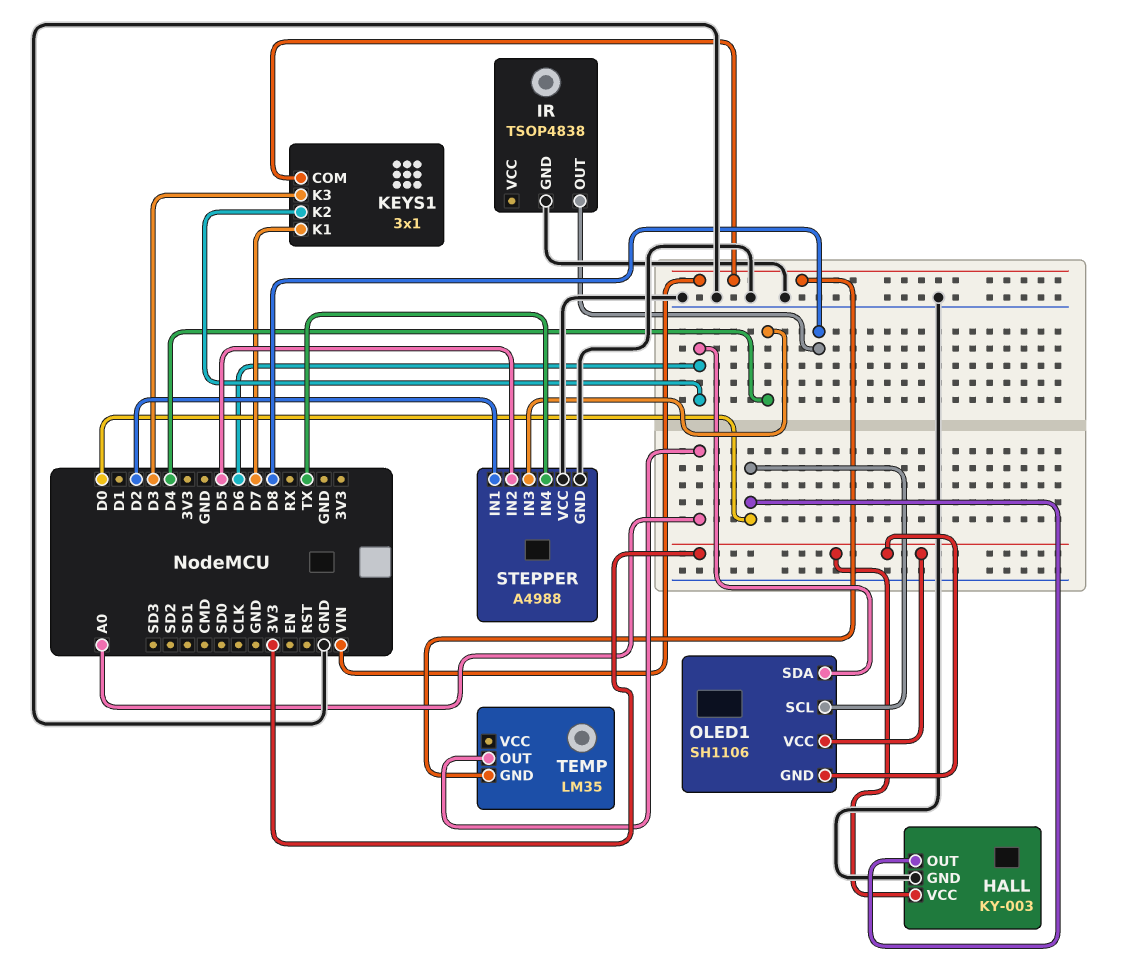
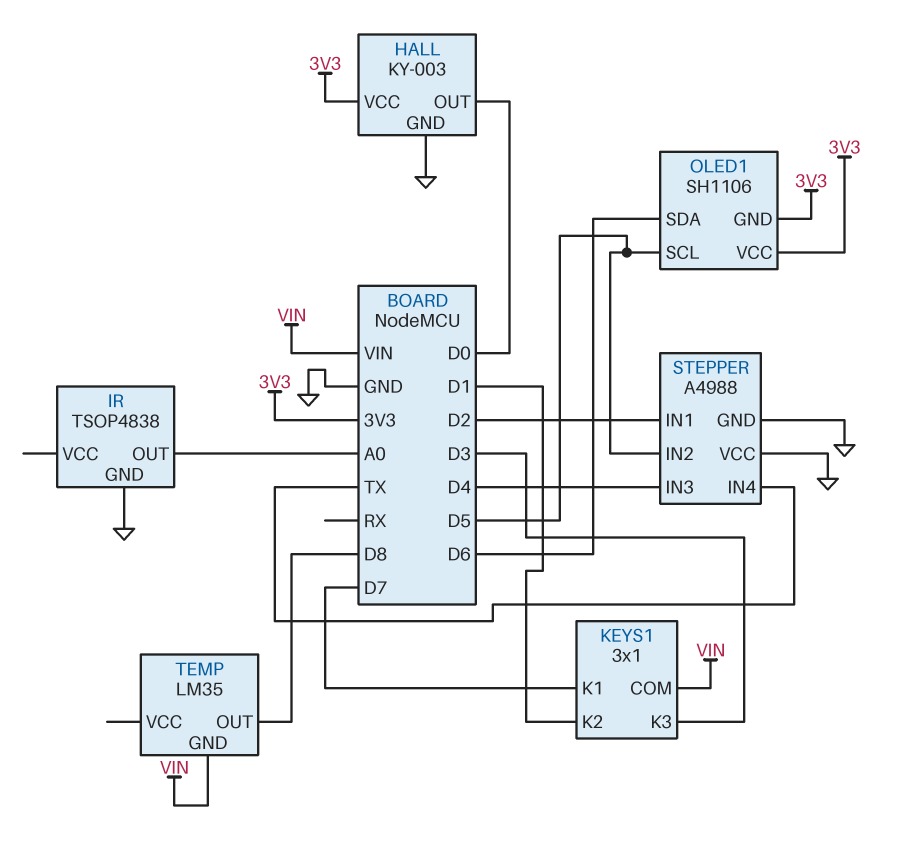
IR pin OUT: D8 -> A0
KEYS1 pin K2: D6 -> D1
OLED1 pin SCL: D0 -> D5
TEMP pin OUT: A0 -> D8

